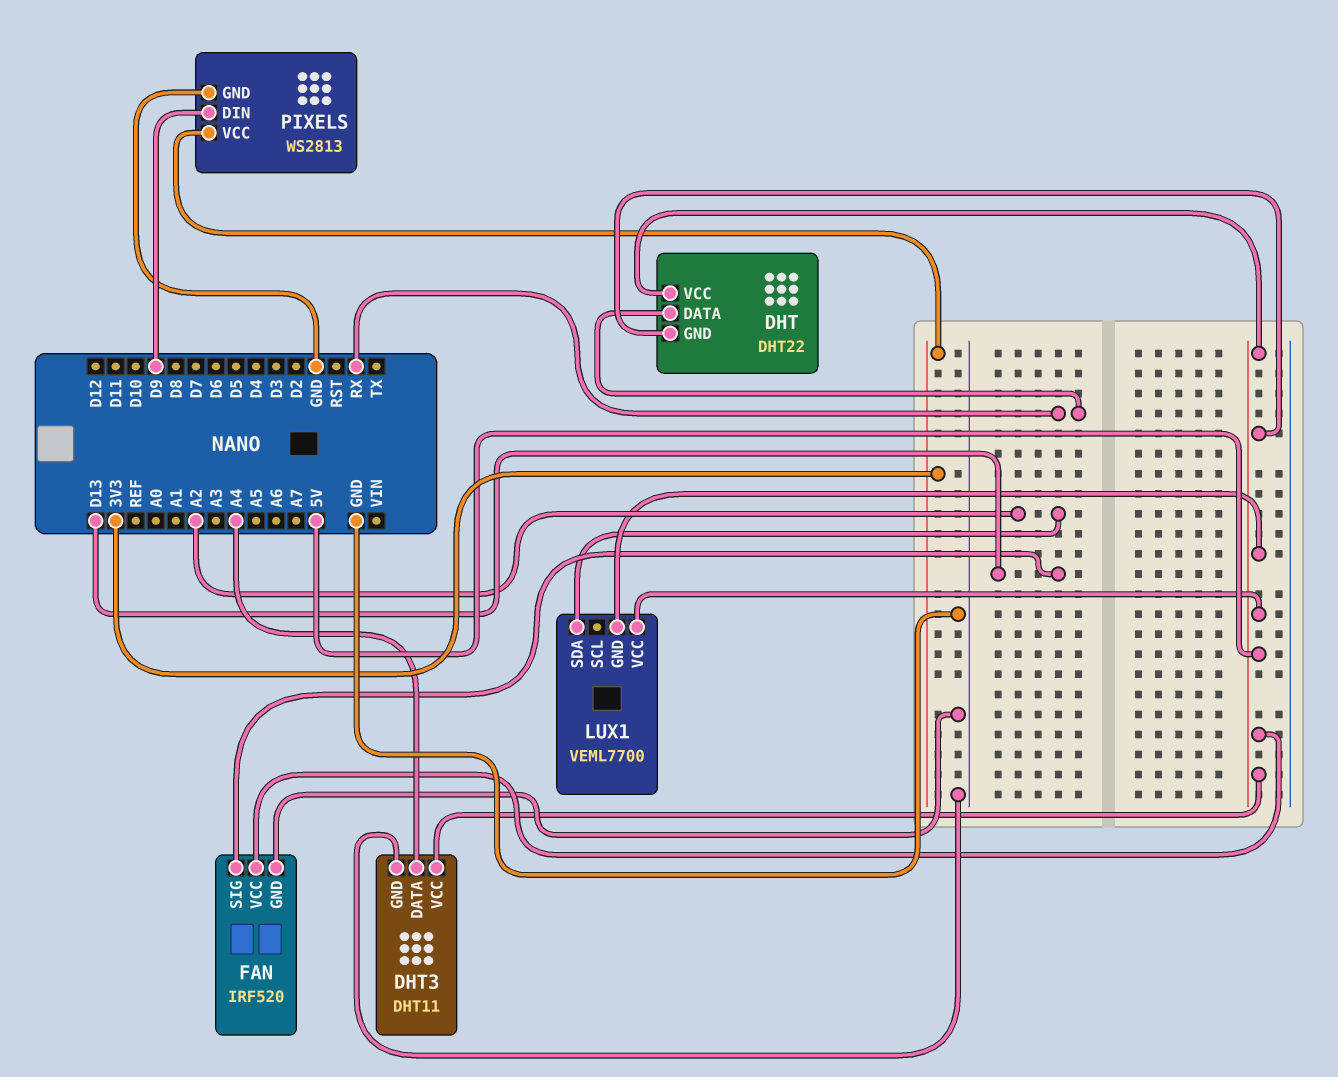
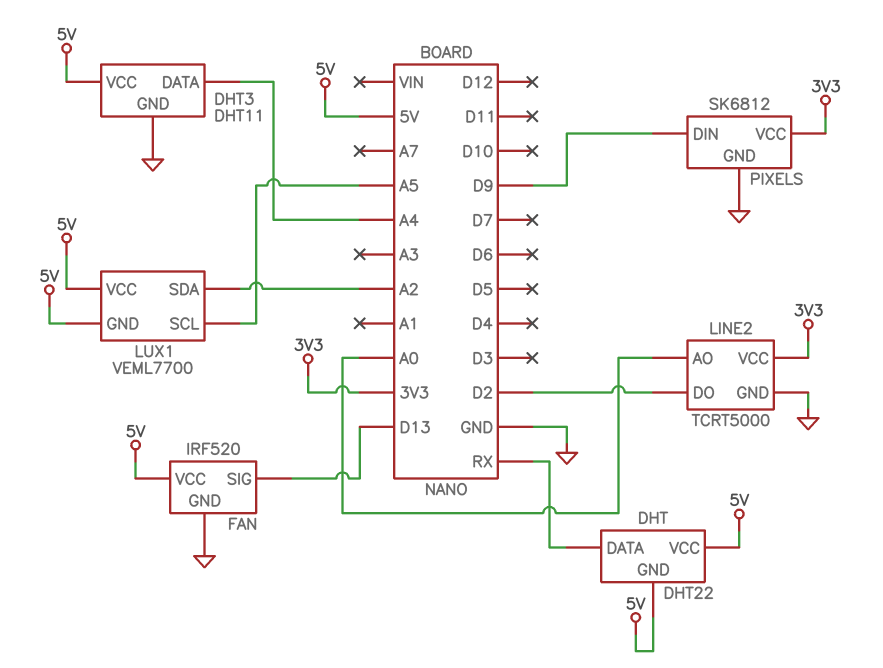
LINE2: none -> TCRT5000
LINE2 pin AO: none -> A0
LINE2 pin DO: none -> D2
LINE2 pin GND: none -> GND
LINE2 pin VCC: none -> 3V3
LUX1 pin SCL: none -> A5
PIXELS: WS2813 -> SK6812

